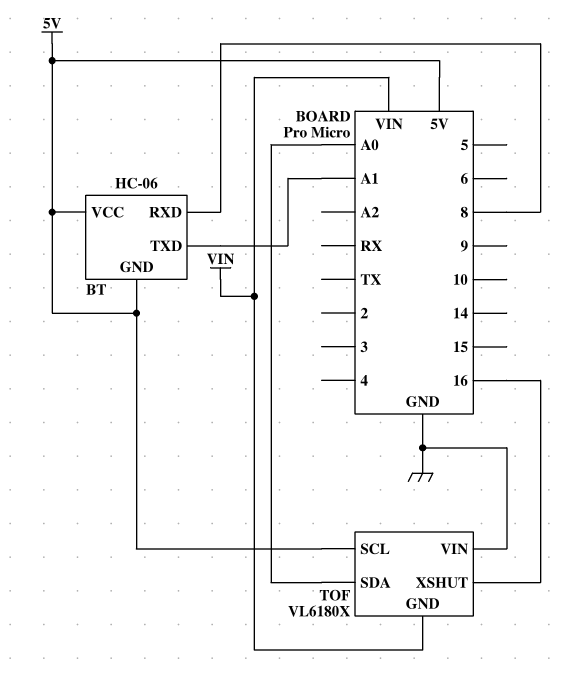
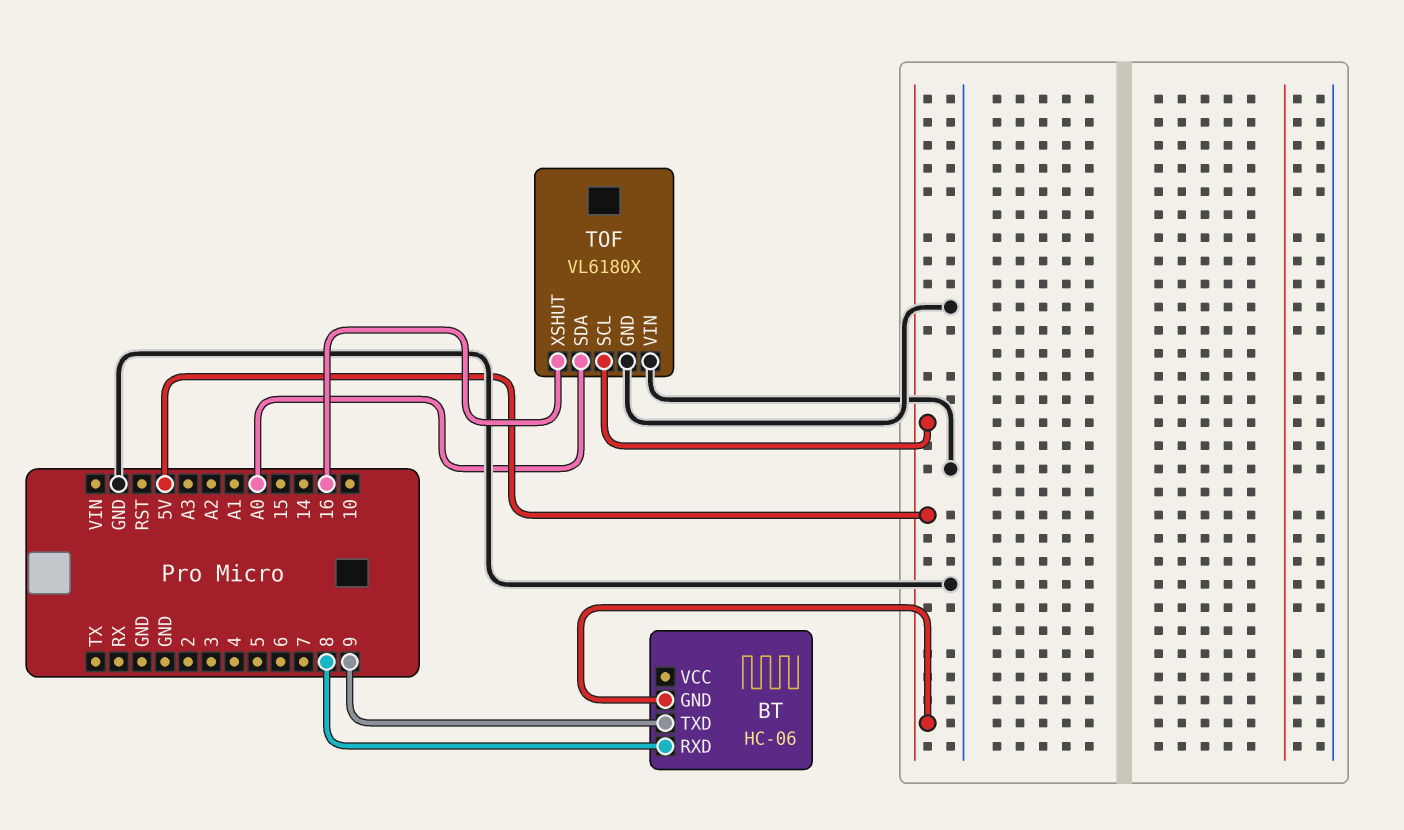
BT pin TXD: A1 -> 9
BT pin VCC: 5V -> none
TOF pin GND: VIN -> GND

